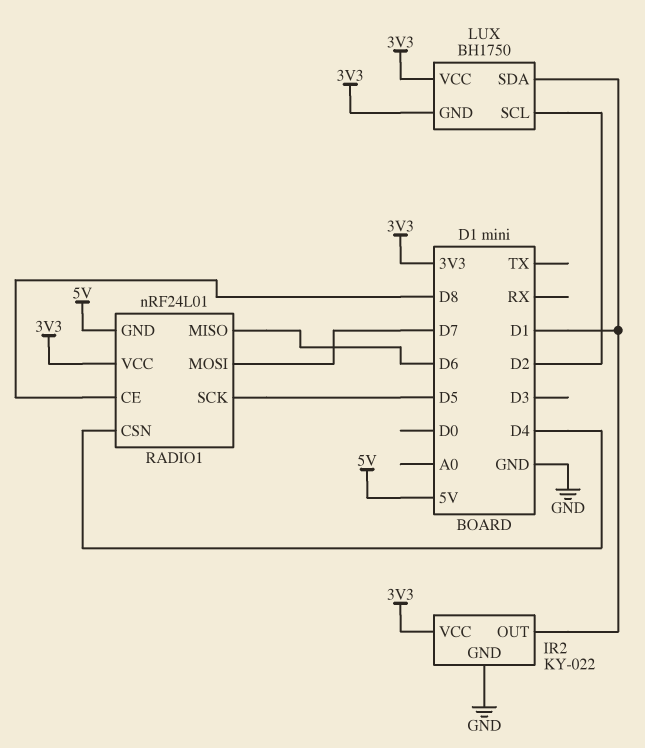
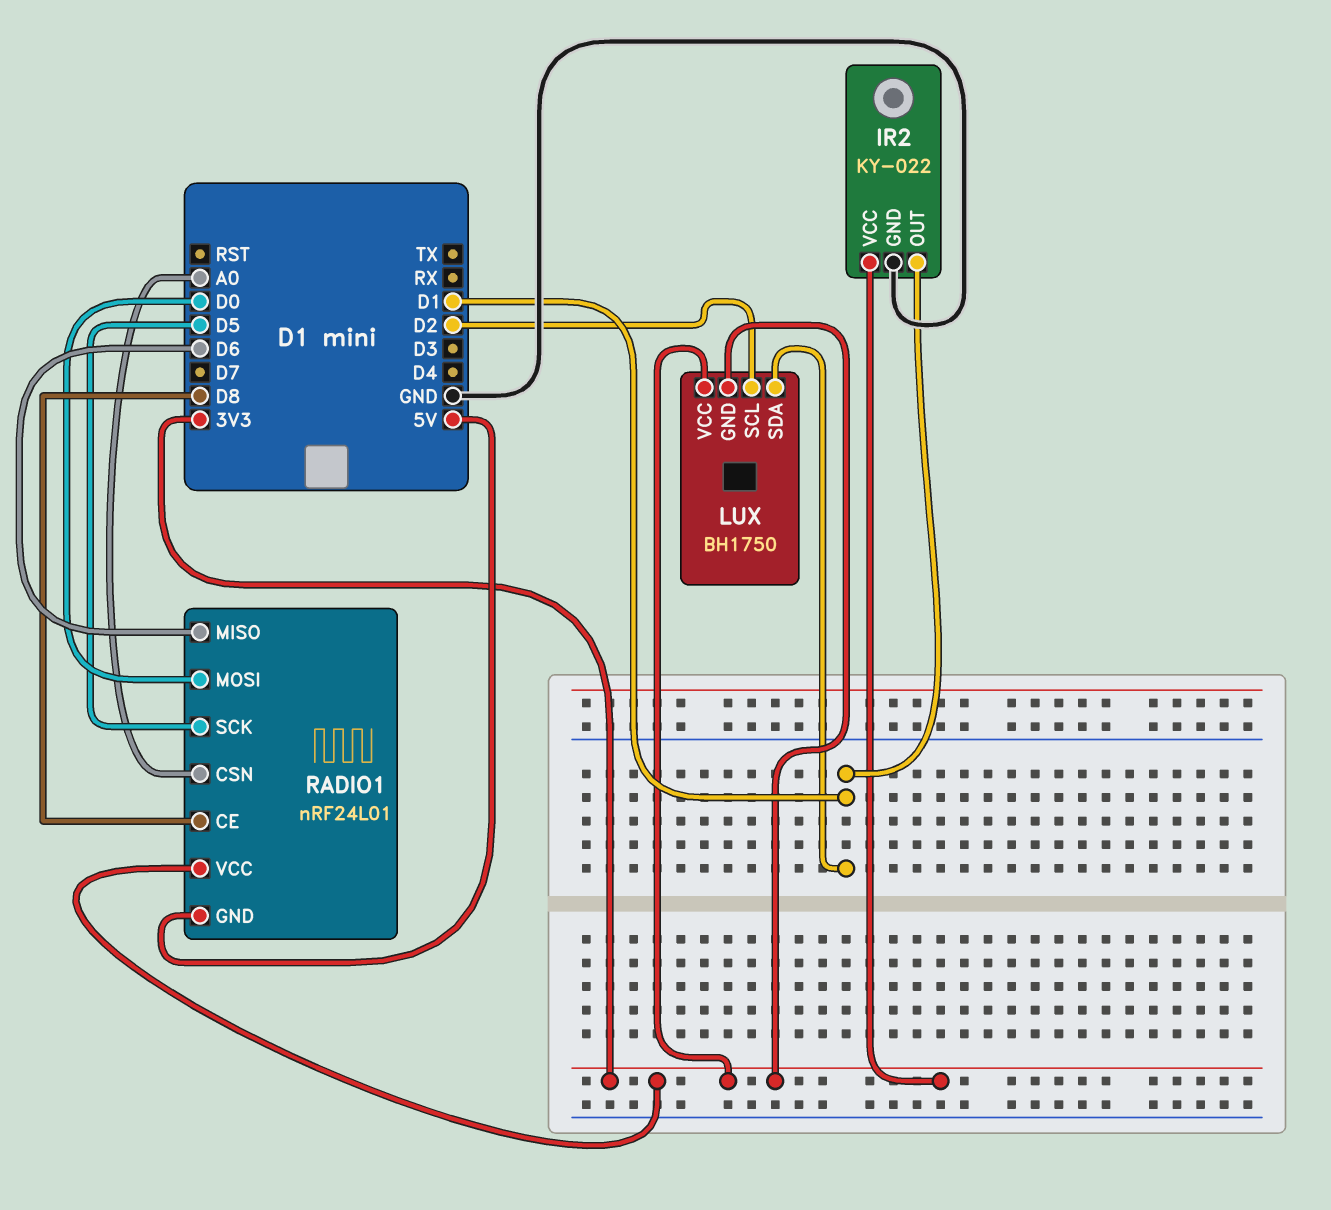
RADIO1 pin CSN: D4 -> A0
RADIO1 pin MOSI: D7 -> D0

